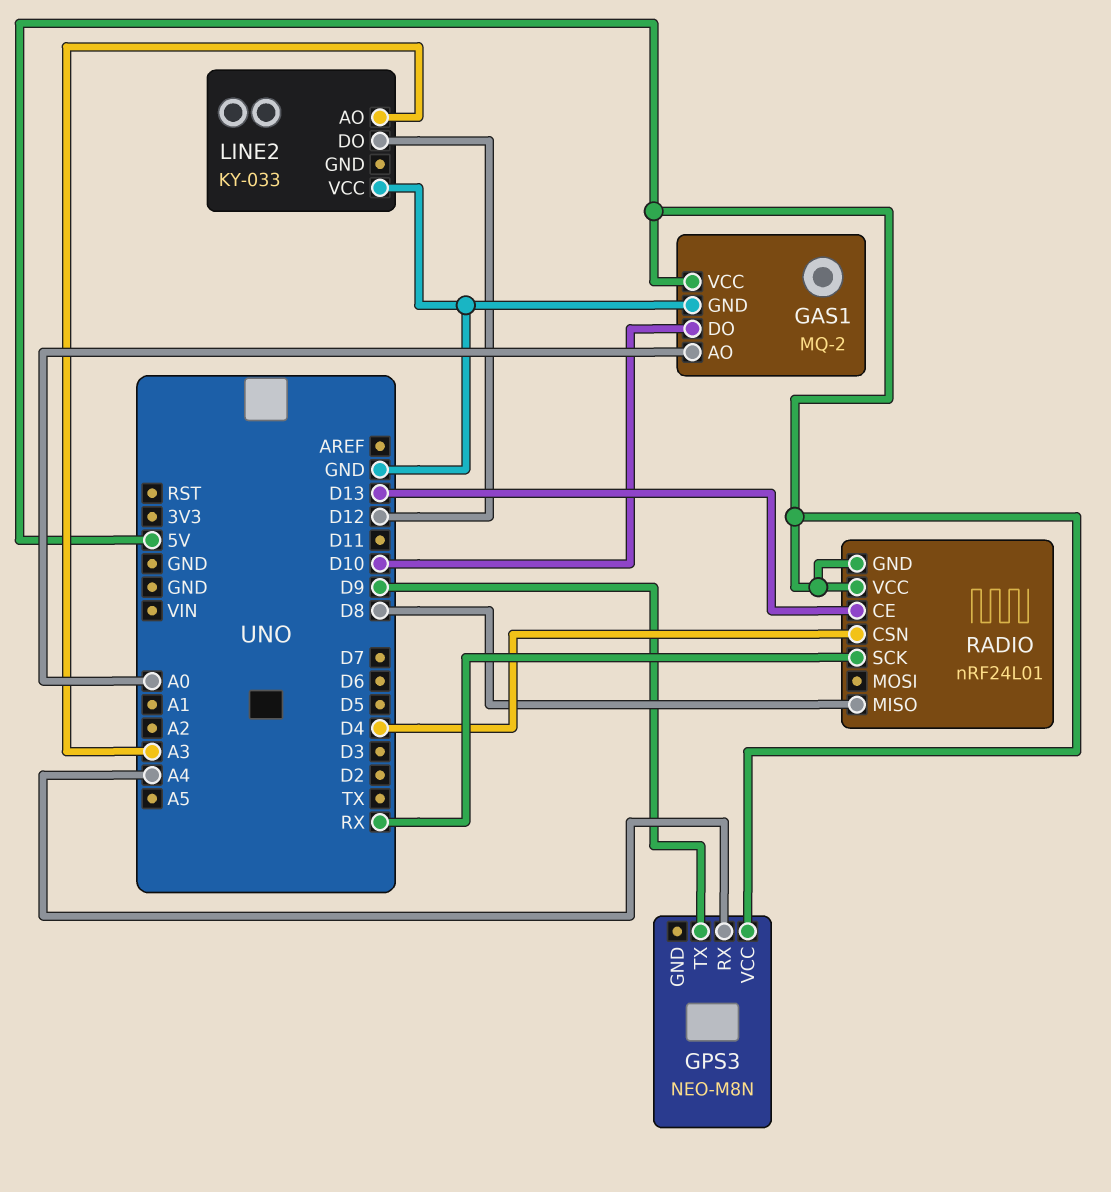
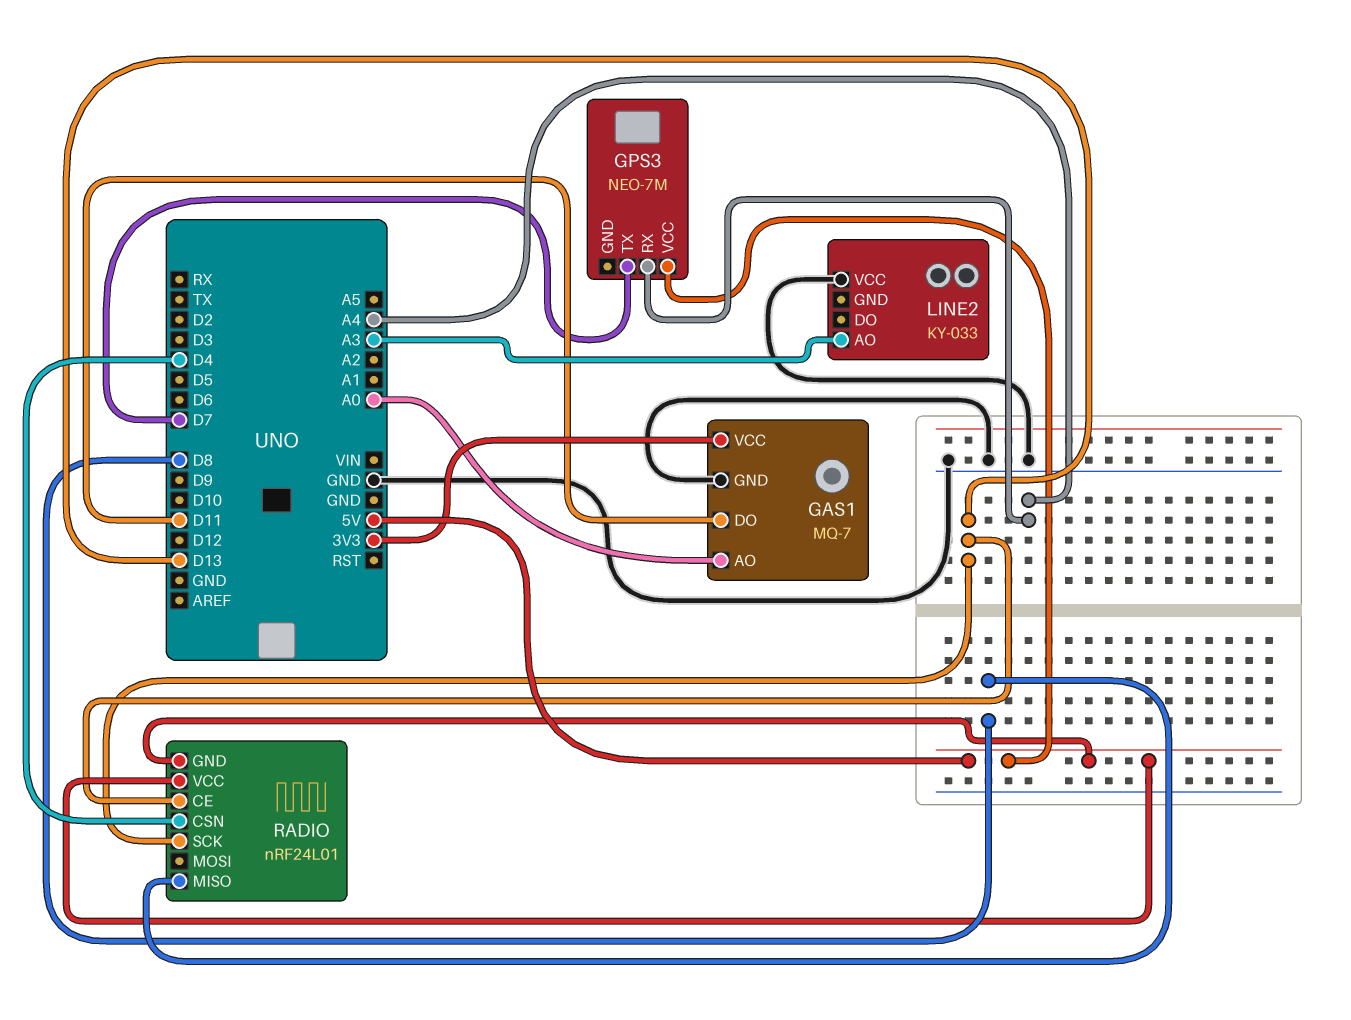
GAS1: MQ-2 -> MQ-7
GAS1 pin DO: D10 -> D11
GAS1 pin VCC: 5V -> 3V3
GPS3: NEO-M8N -> NEO-7M
GPS3 pin TX: D9 -> D7
LINE2 pin DO: D12 -> none
RADIO pin SCK: RX -> D13

